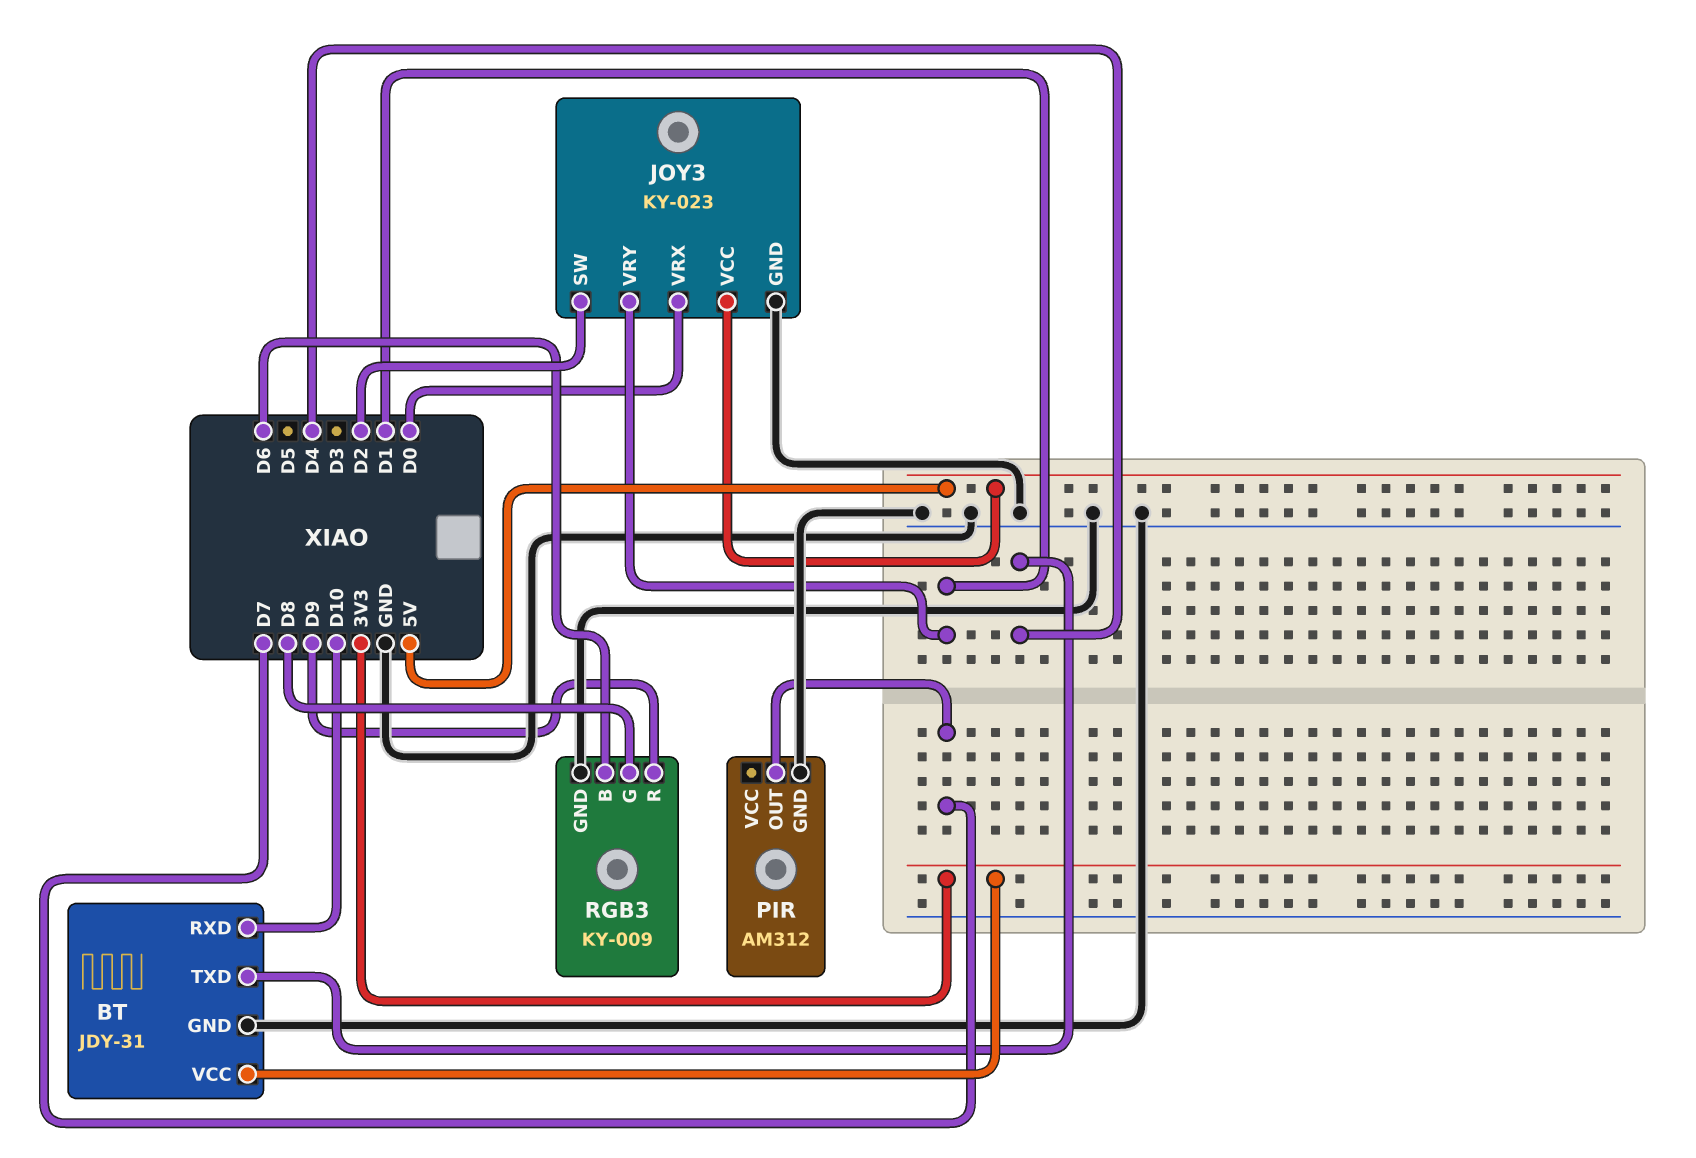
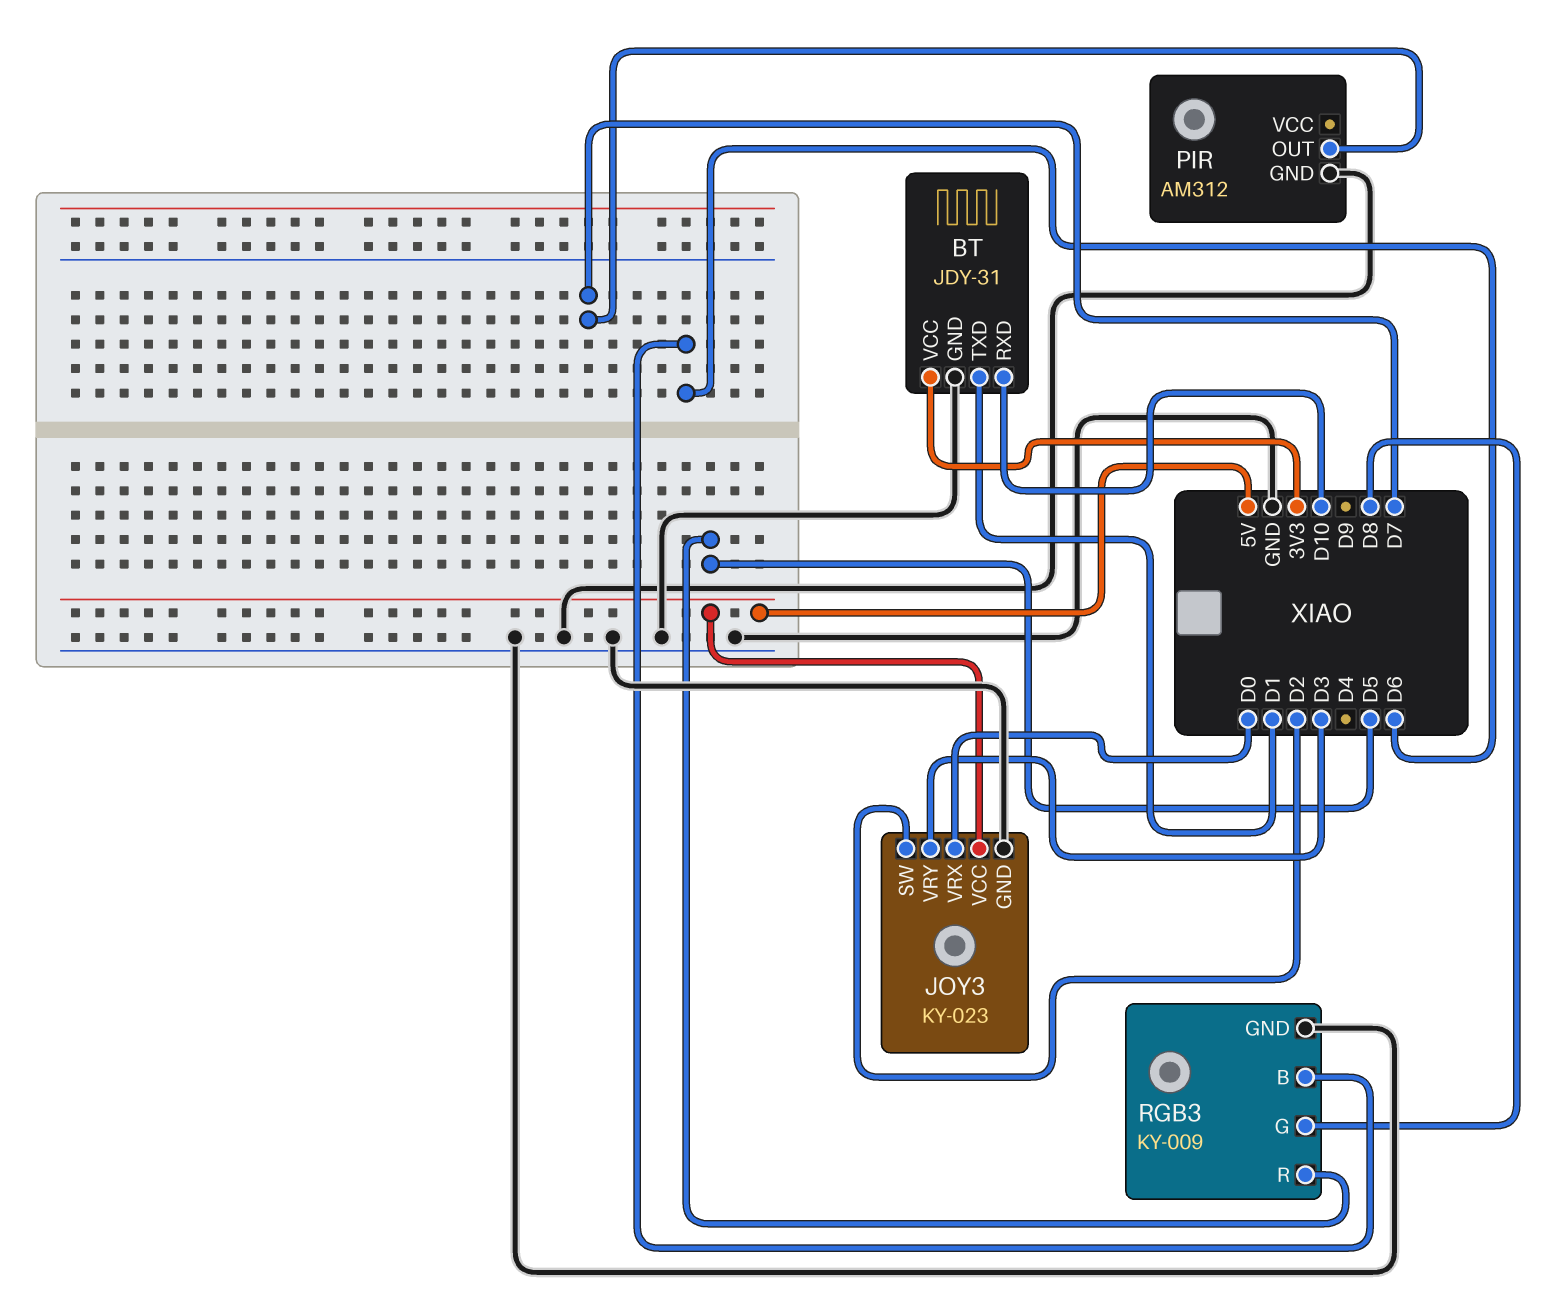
BT pin TXD: D4 -> D1
JOY3 pin VRY: D1 -> D3
RGB3 pin R: D9 -> D5

